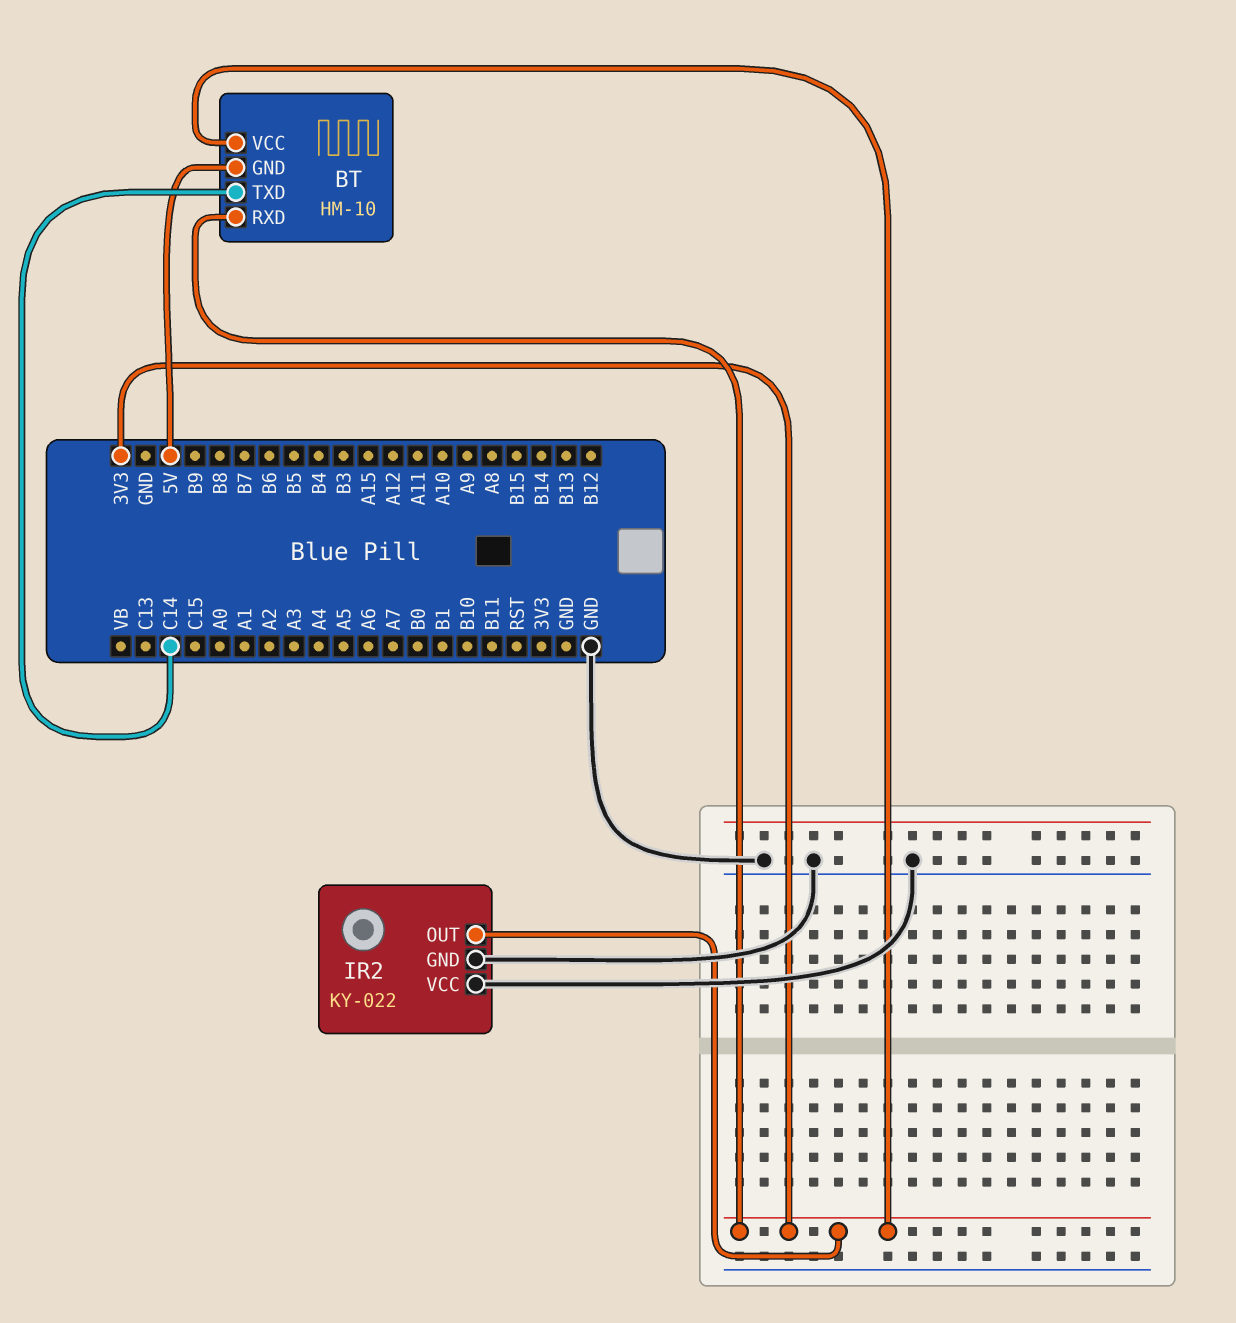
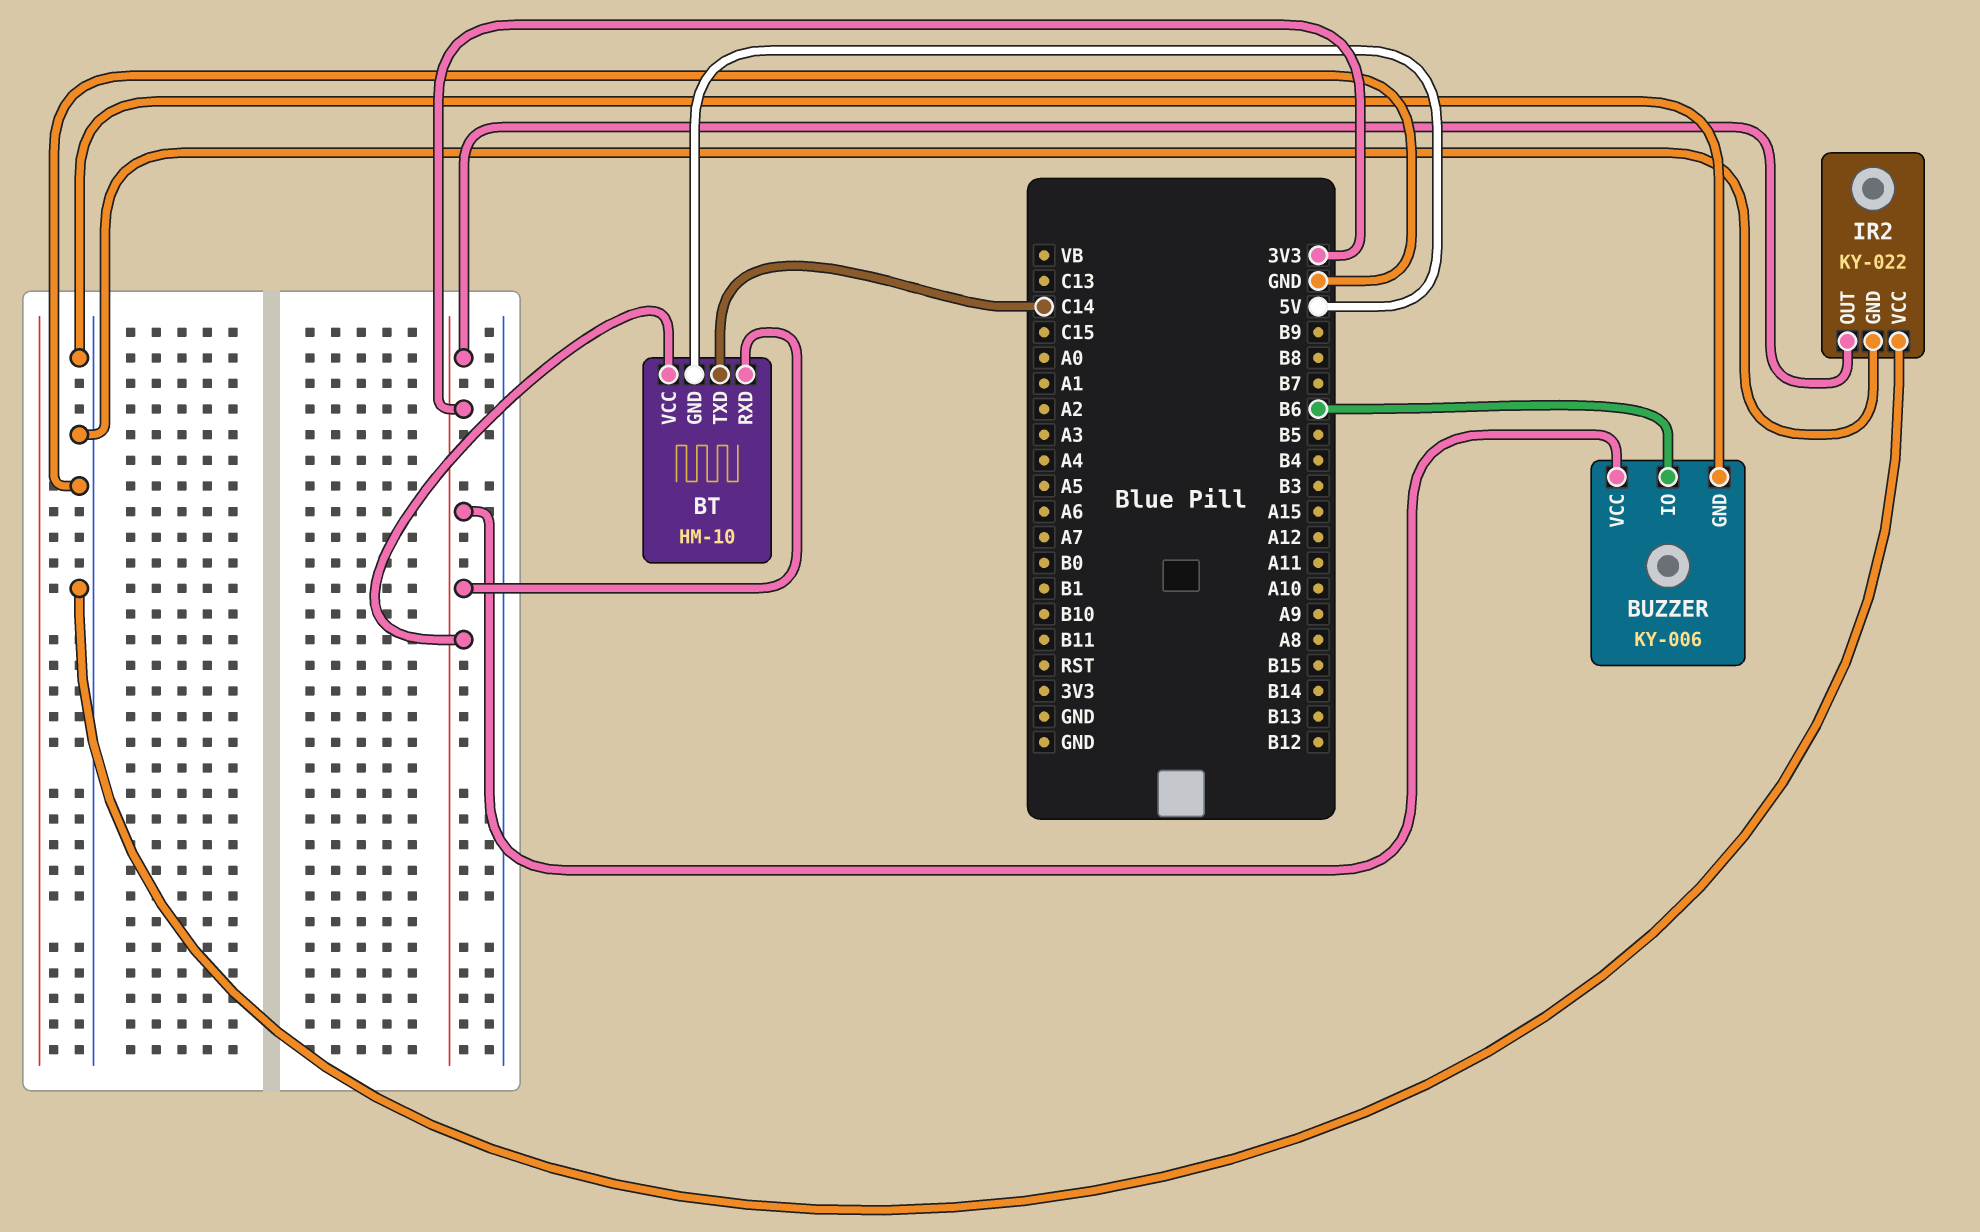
BUZZER: none -> KY-006
BUZZER pin GND: none -> GND
BUZZER pin IO: none -> B6
BUZZER pin VCC: none -> 3V3

